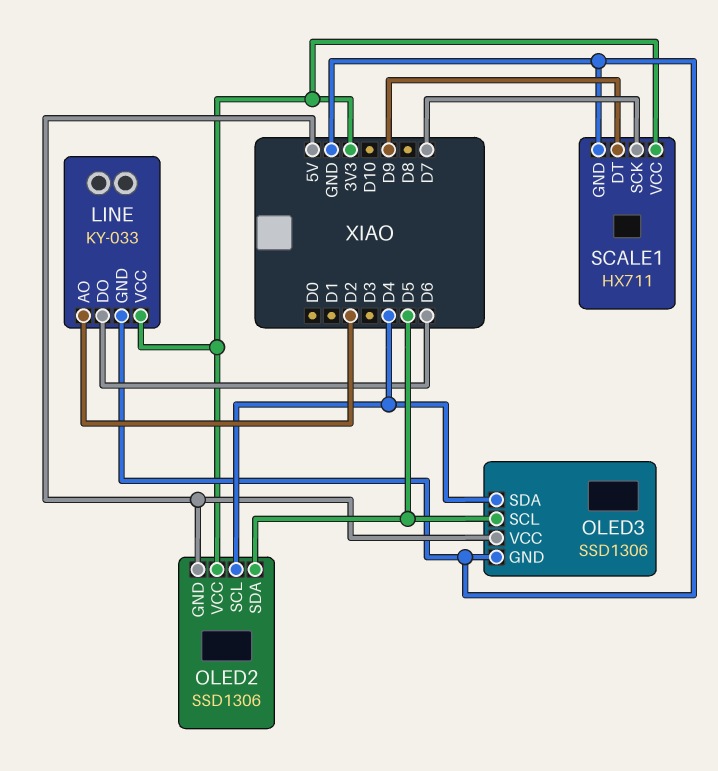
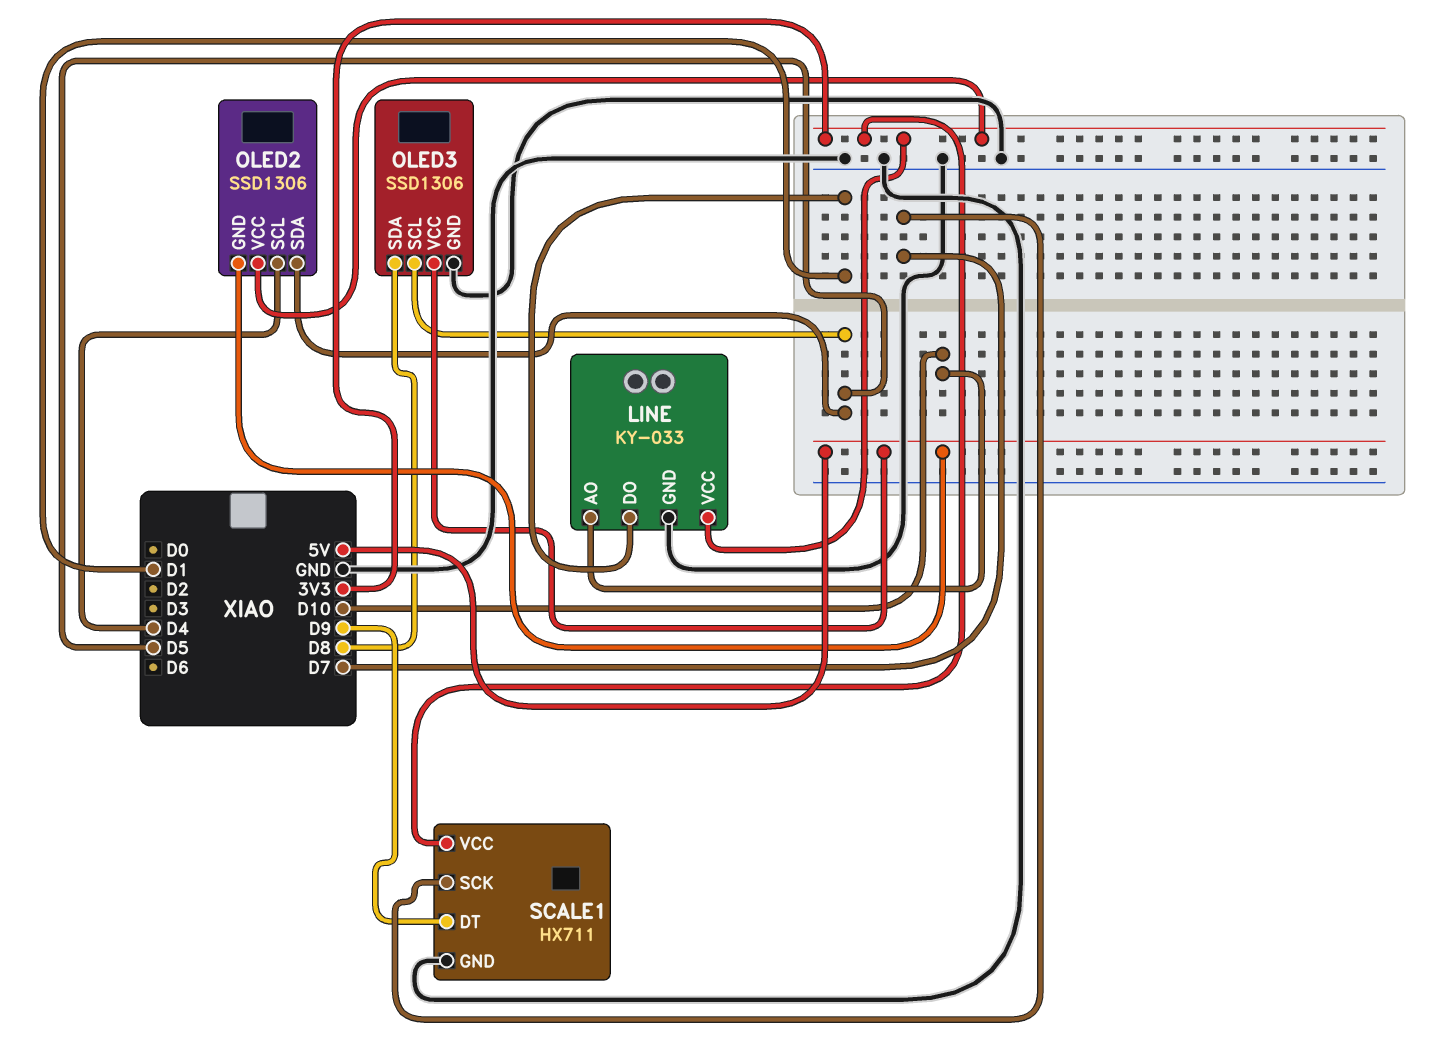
LINE pin AO: D2 -> D10
LINE pin DO: D6 -> D1
OLED3 pin SDA: D4 -> D8

